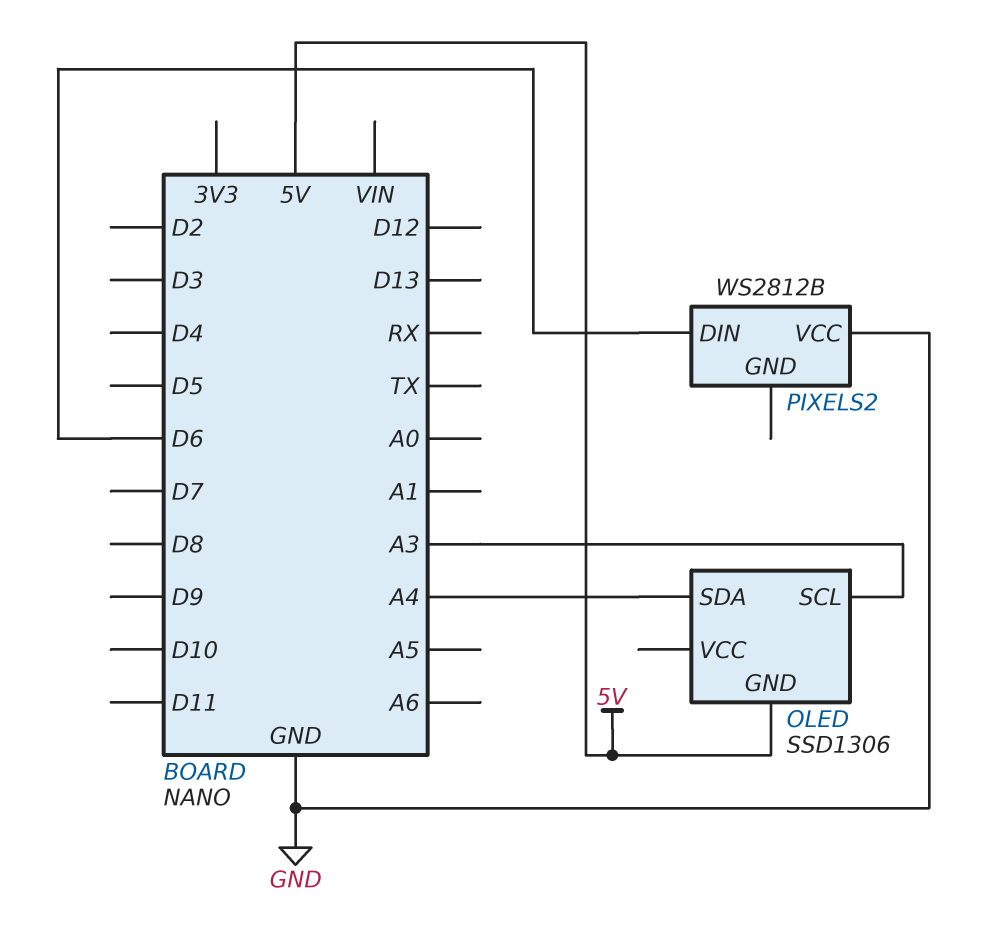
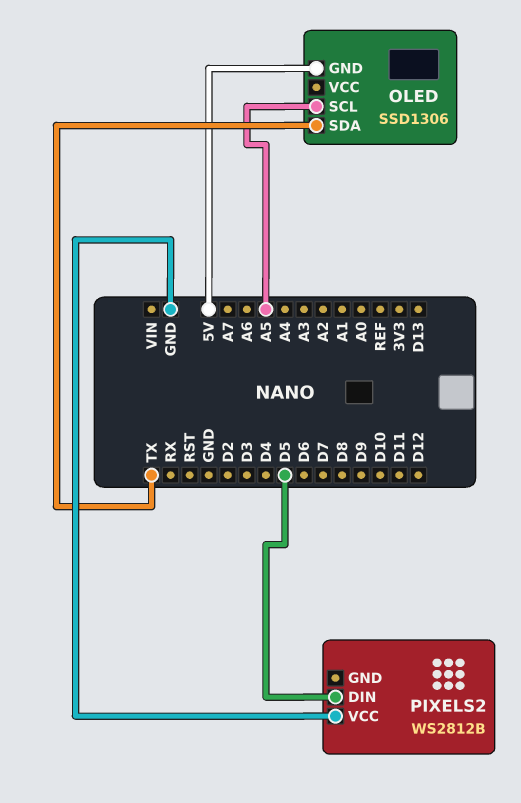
OLED pin SCL: A3 -> A5
OLED pin SDA: A4 -> TX
PIXELS2 pin DIN: D6 -> D5

